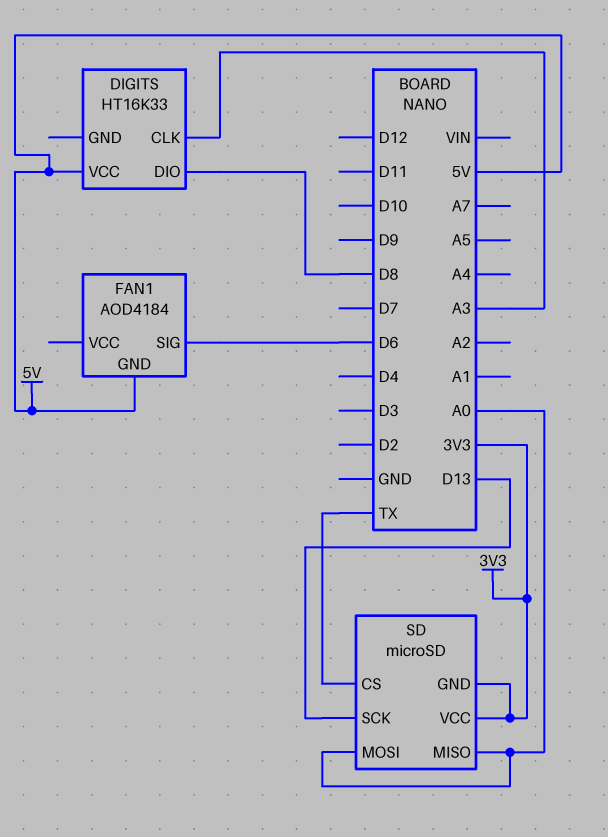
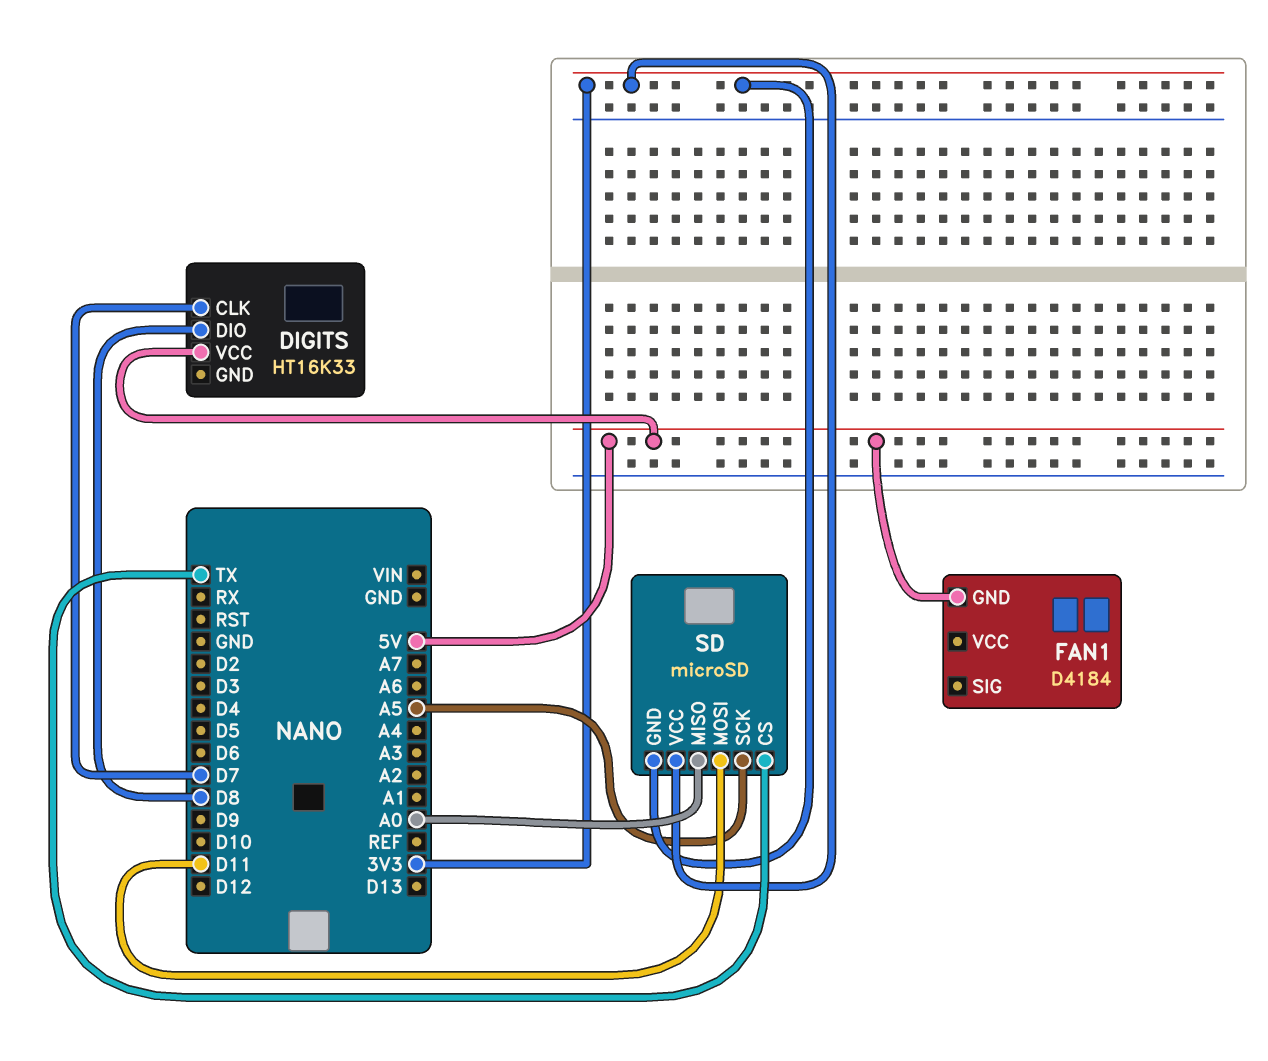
DIGITS pin CLK: A3 -> D7
FAN1: AOD4184 -> D4184
FAN1 pin SIG: D6 -> none
SD pin MOSI: A0 -> D11
SD pin SCK: D13 -> A5

